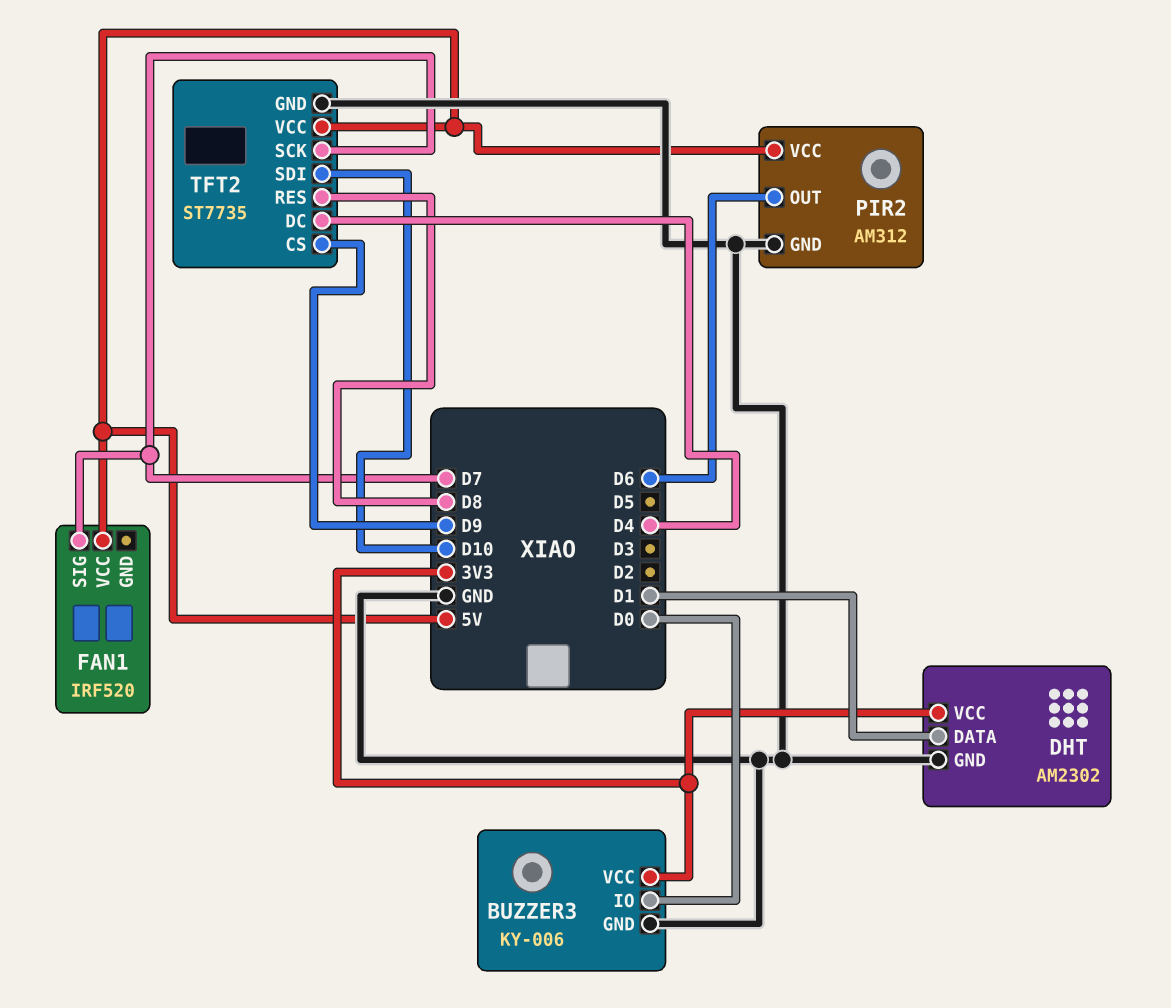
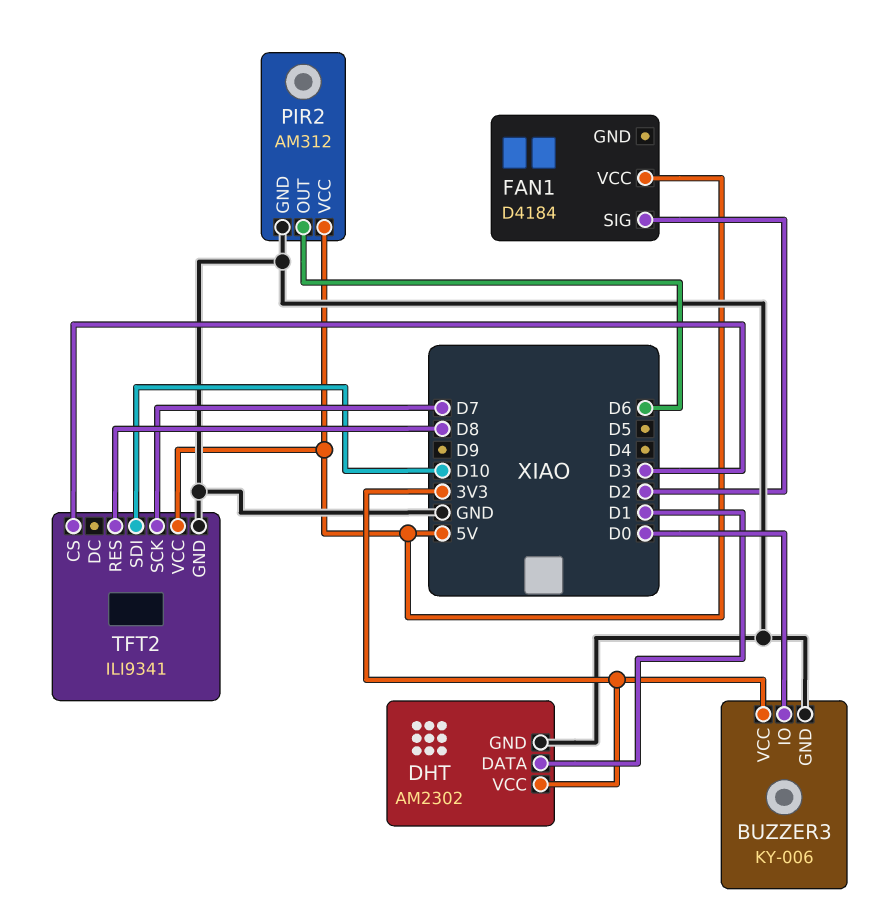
FAN1: IRF520 -> D4184
FAN1 pin SIG: D7 -> D2
TFT2: ST7735 -> ILI9341
TFT2 pin CS: D9 -> D3
TFT2 pin DC: D4 -> none

